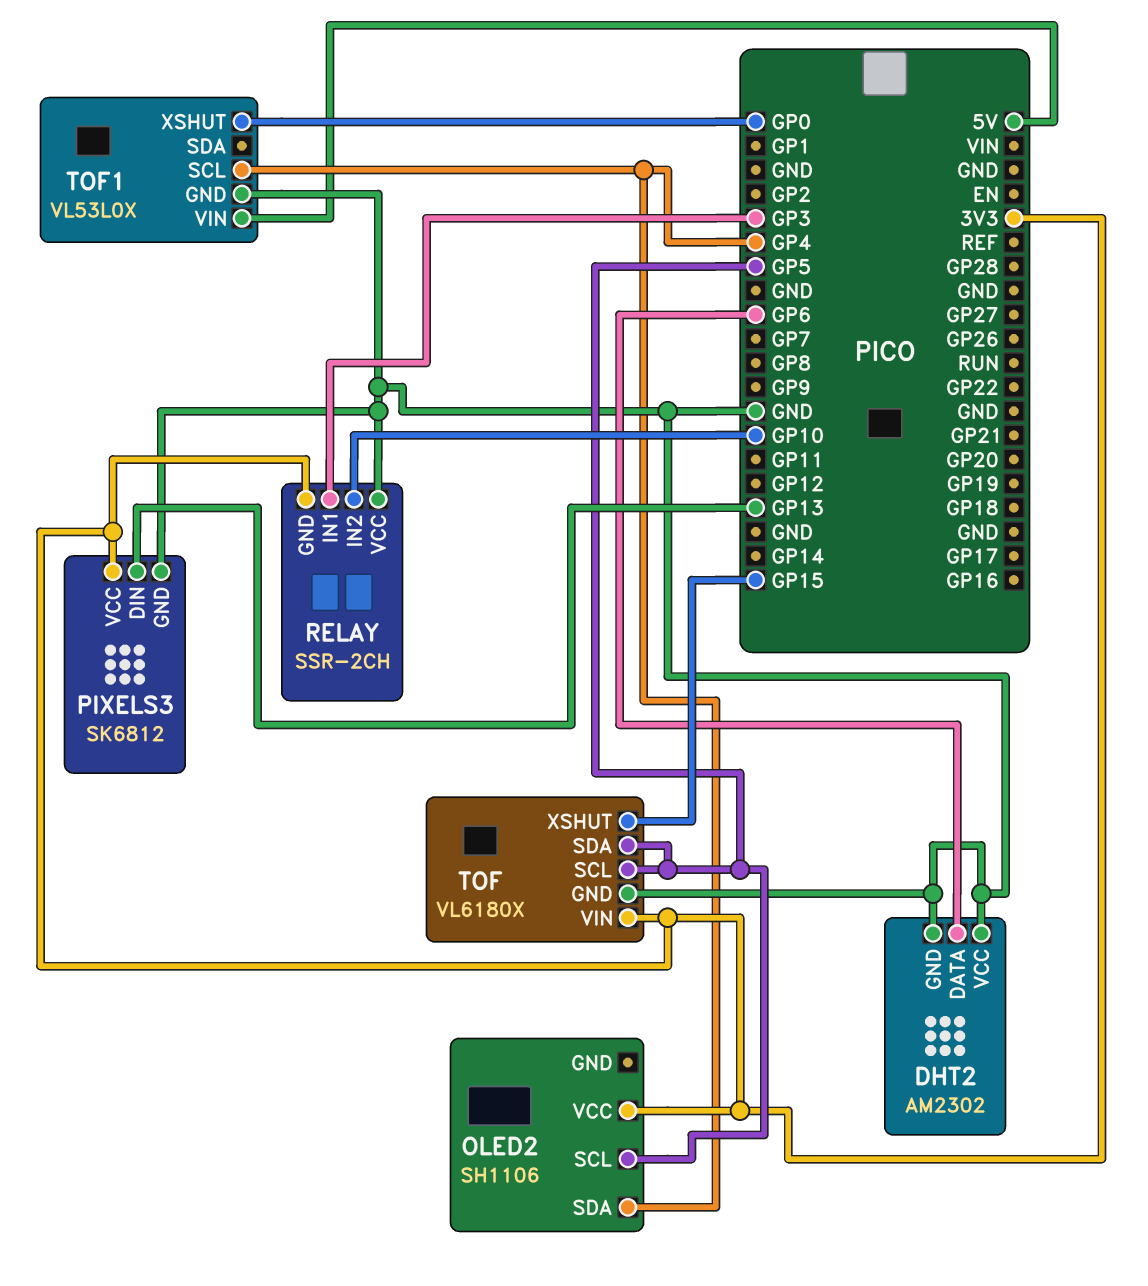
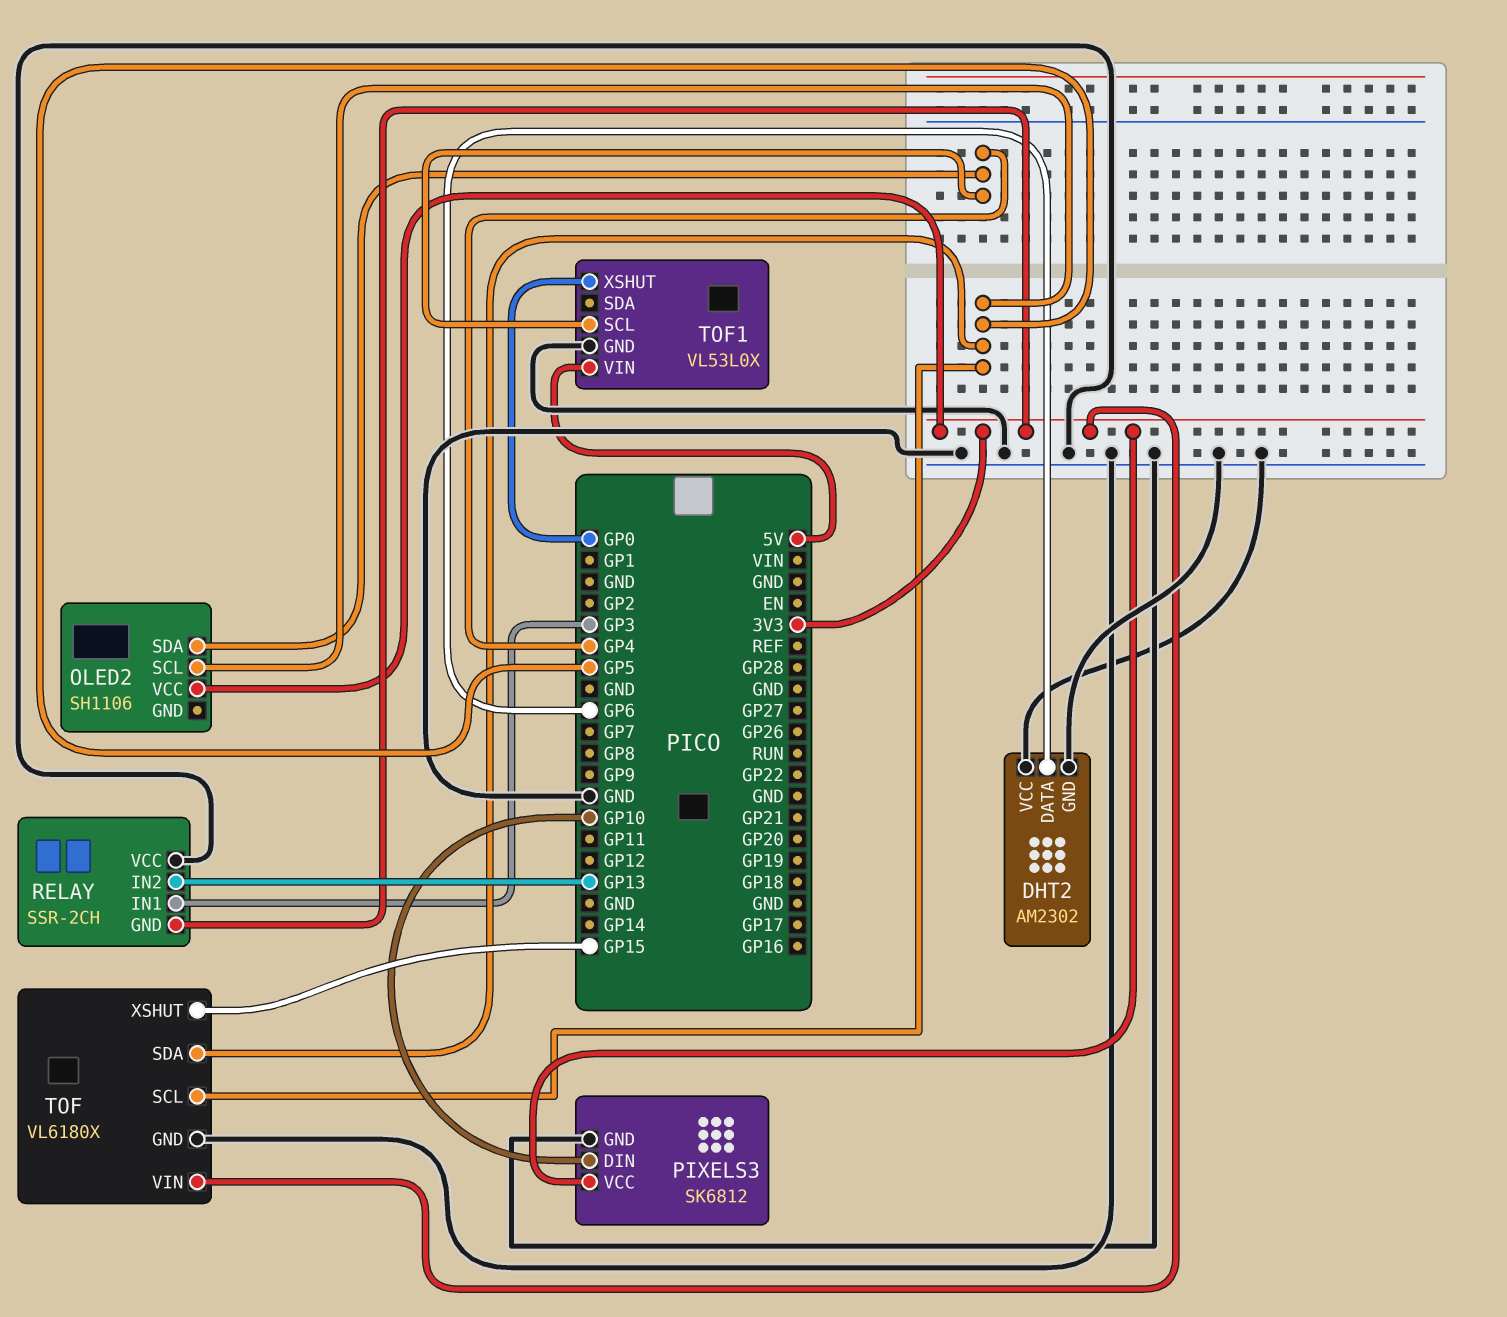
PIXELS3 pin DIN: GP13 -> GP10
RELAY pin IN2: GP10 -> GP13

